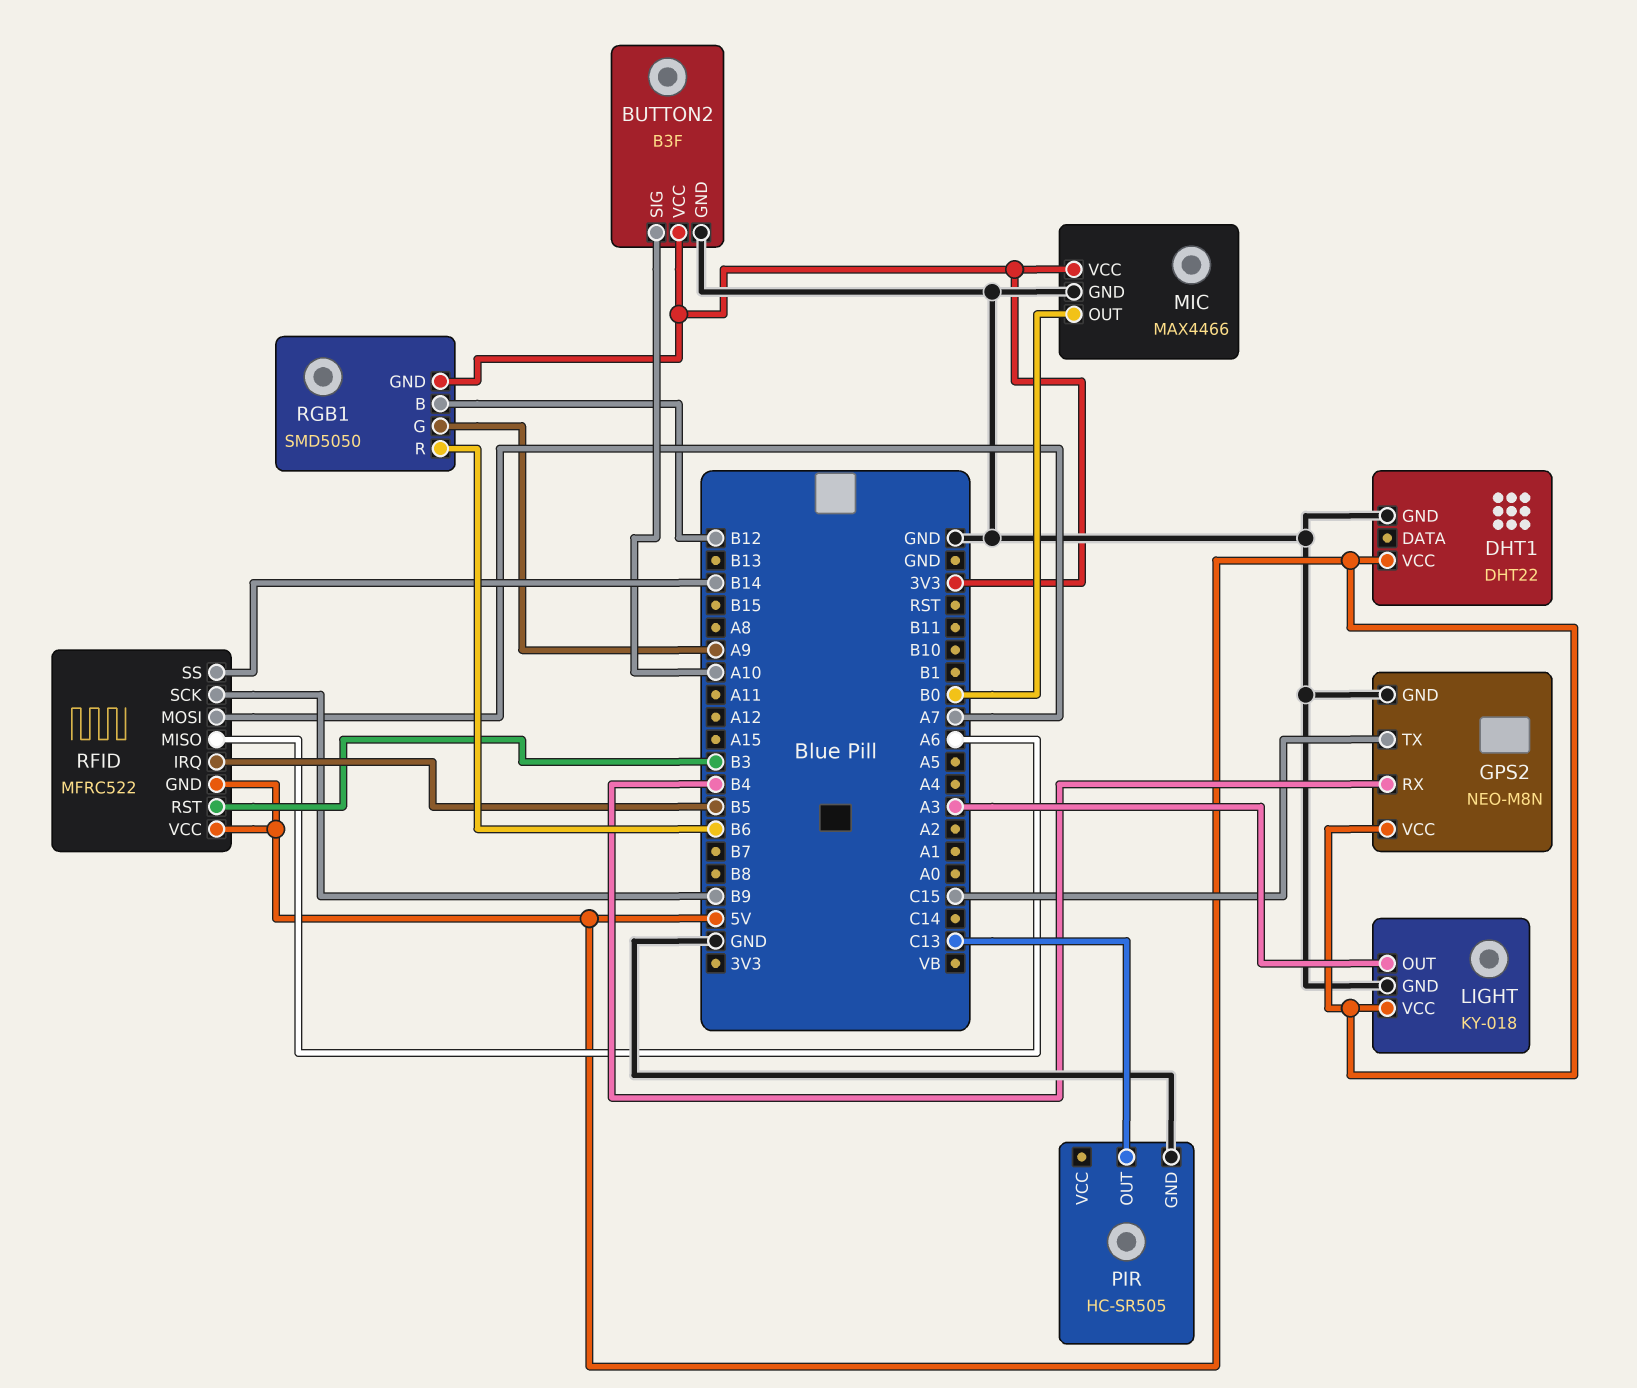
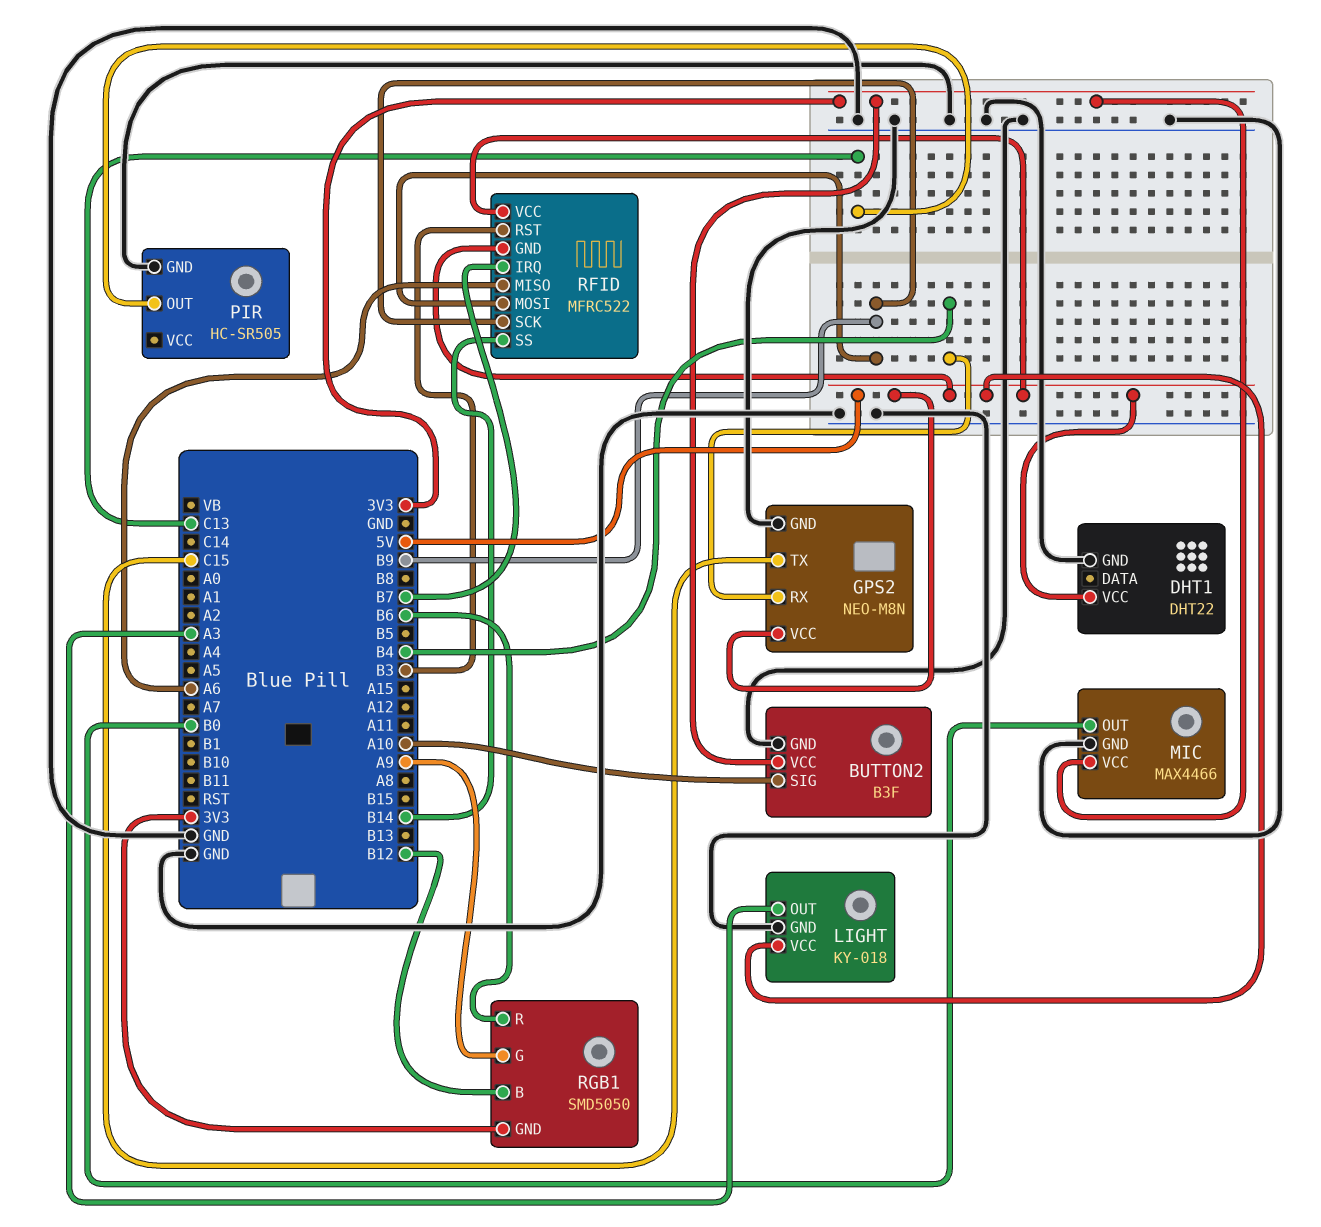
RFID pin IRQ: B5 -> B7
RFID pin MOSI: A7 -> B9

